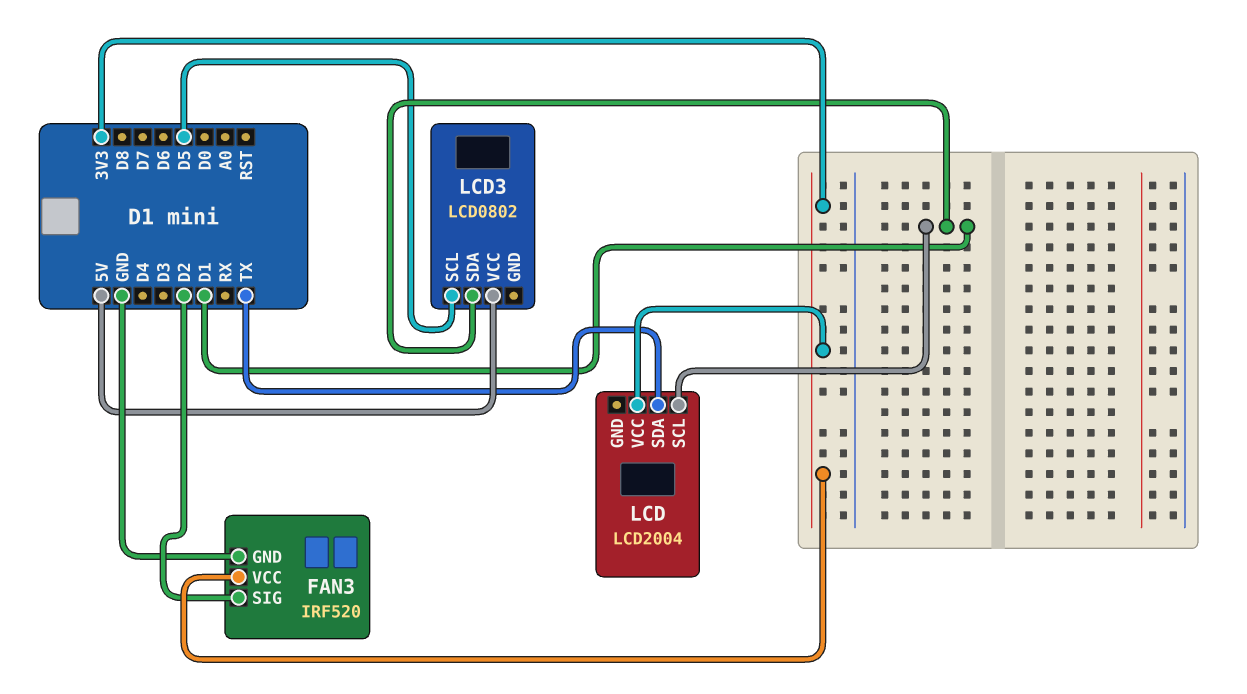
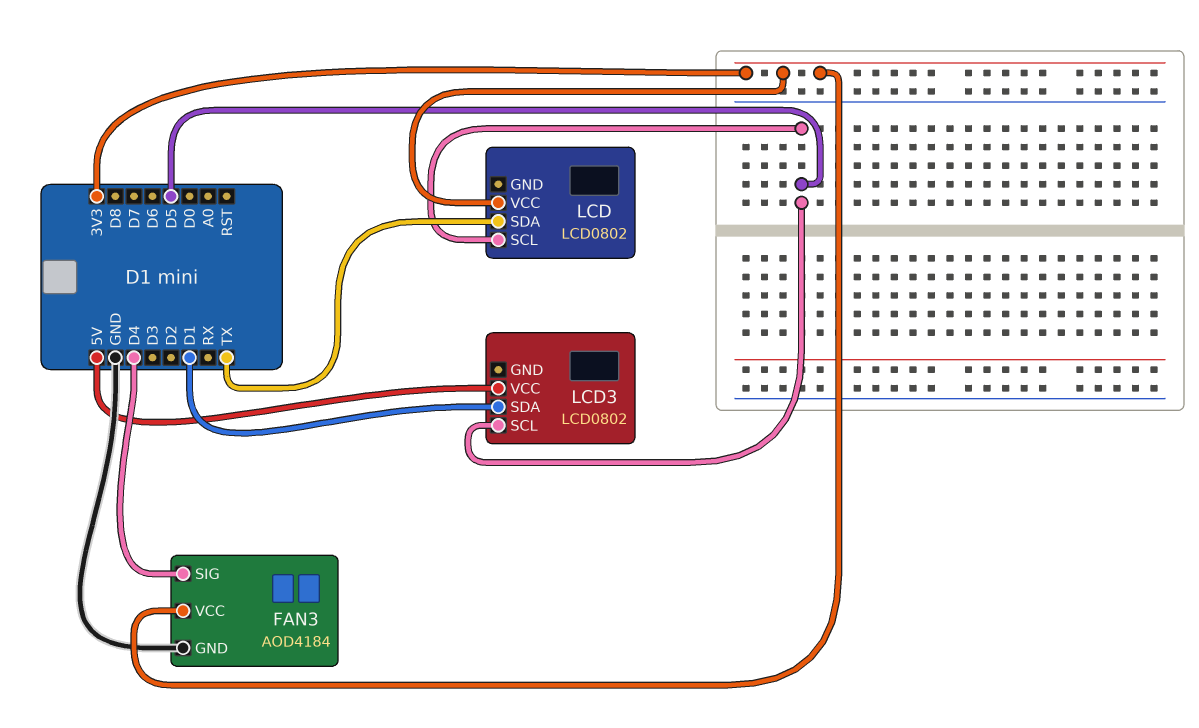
FAN3: IRF520 -> AOD4184
FAN3 pin SIG: D2 -> D4
LCD: LCD2004 -> LCD0802
LCD pin SCL: D1 -> D5

